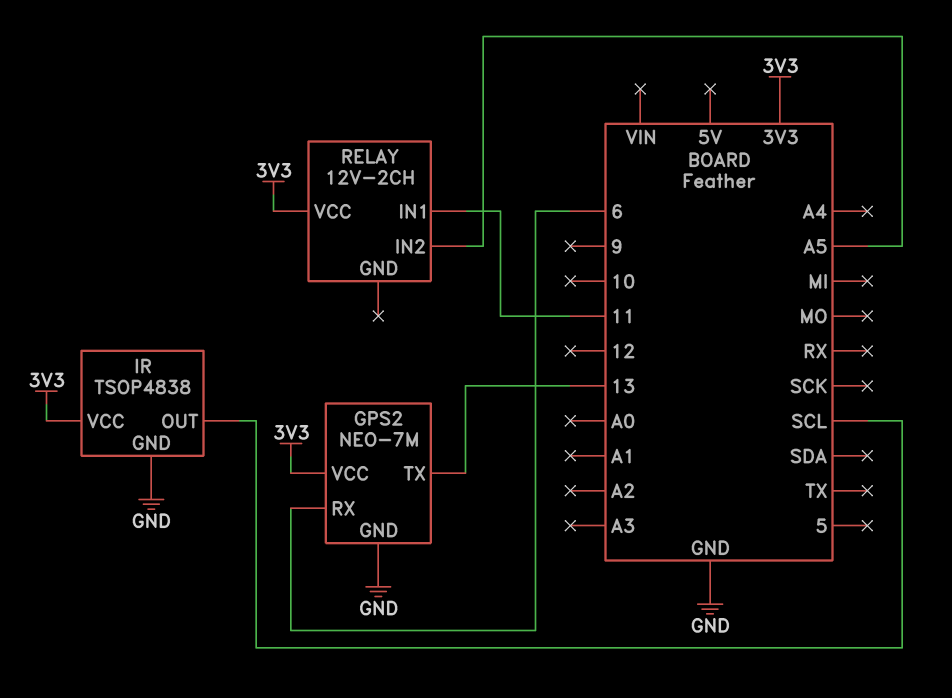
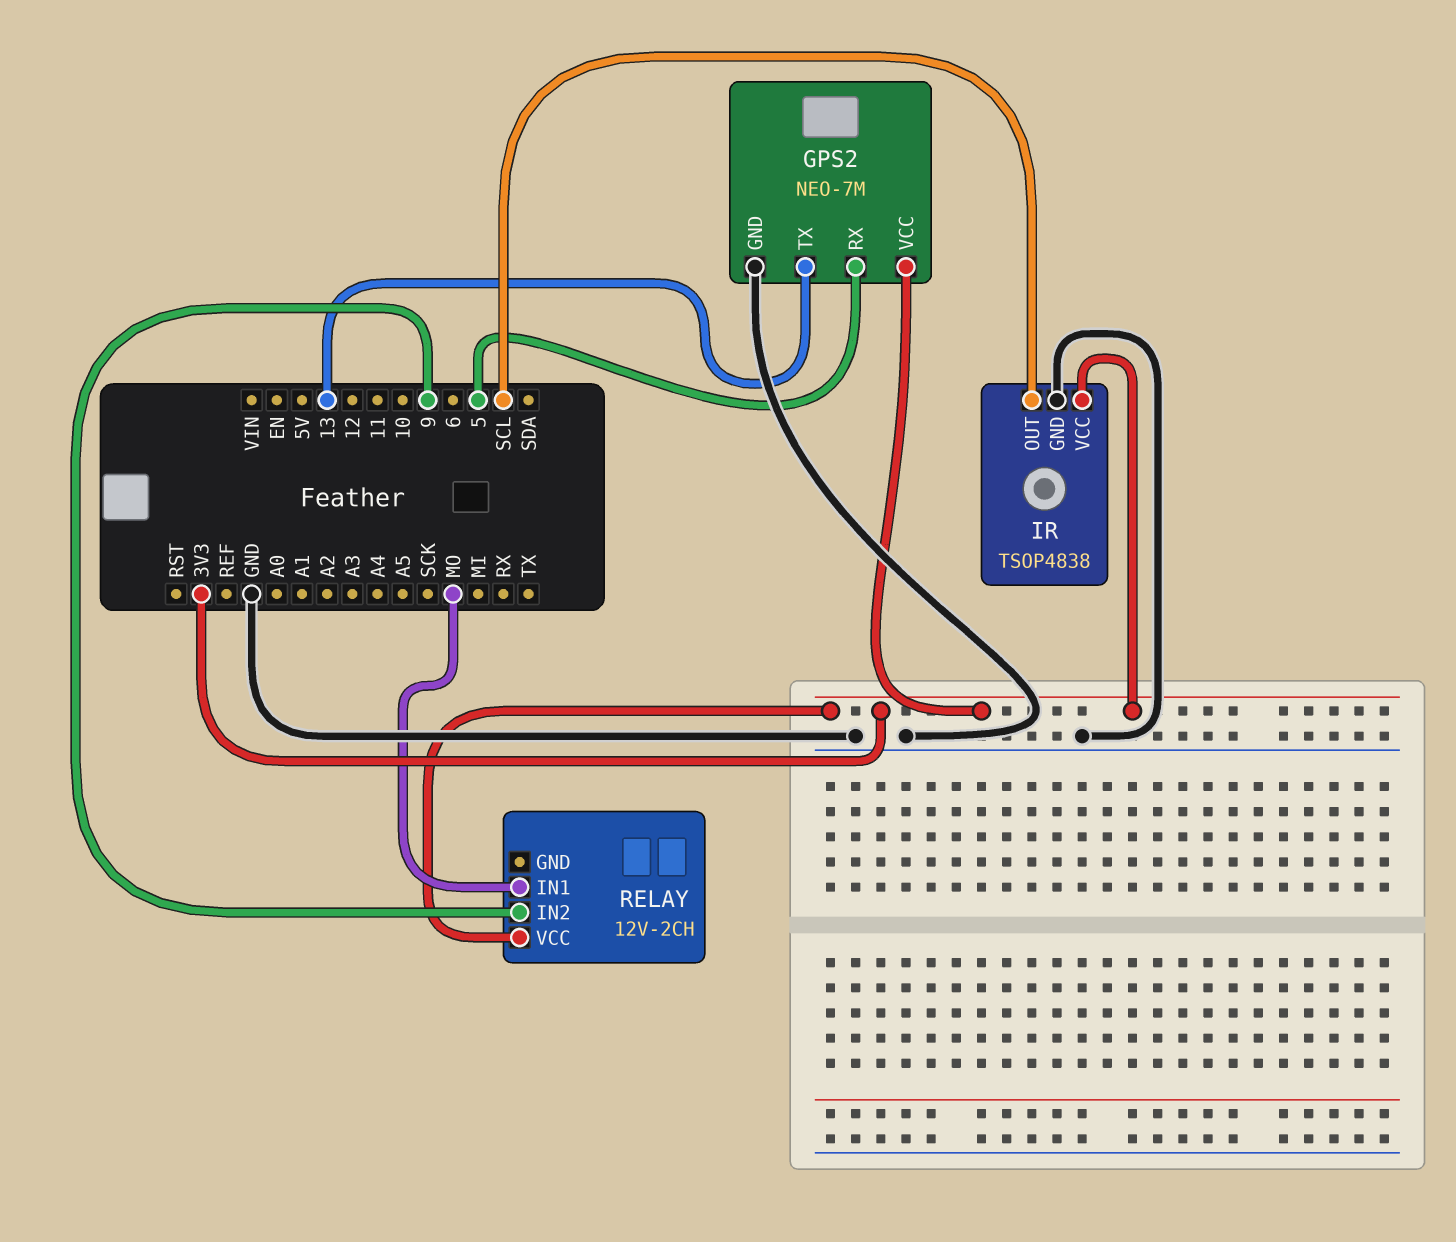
GPS2 pin RX: 6 -> 5
RELAY pin IN1: 11 -> MO
RELAY pin IN2: A5 -> 9

